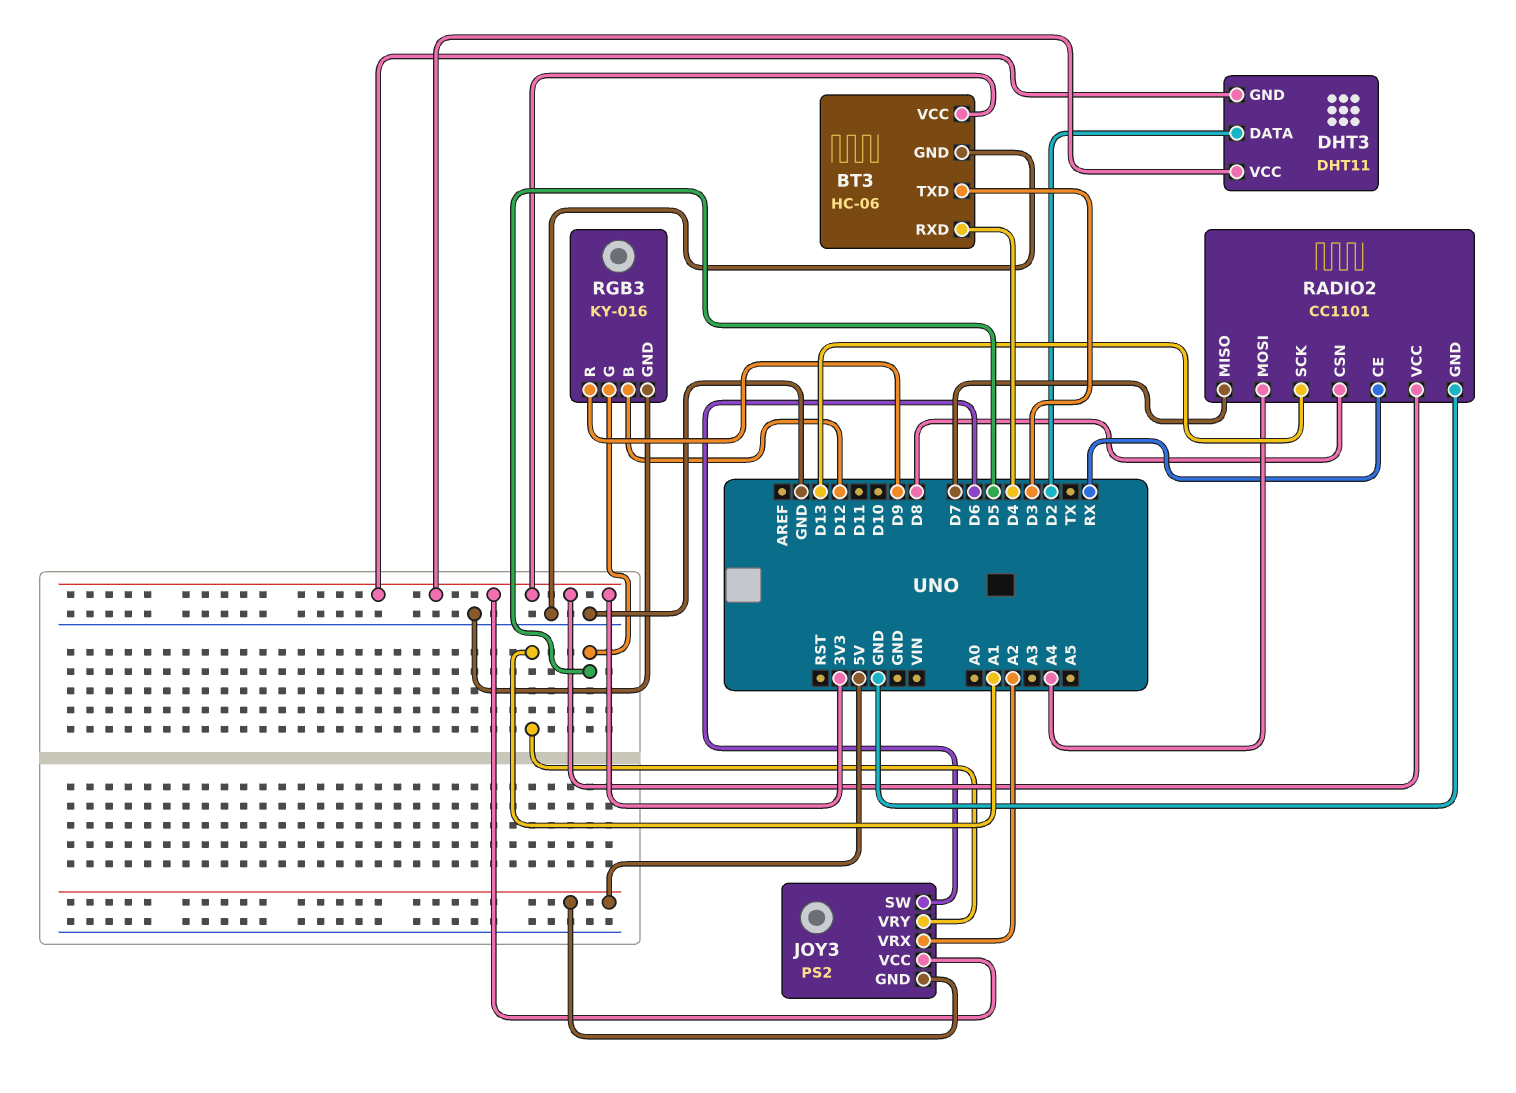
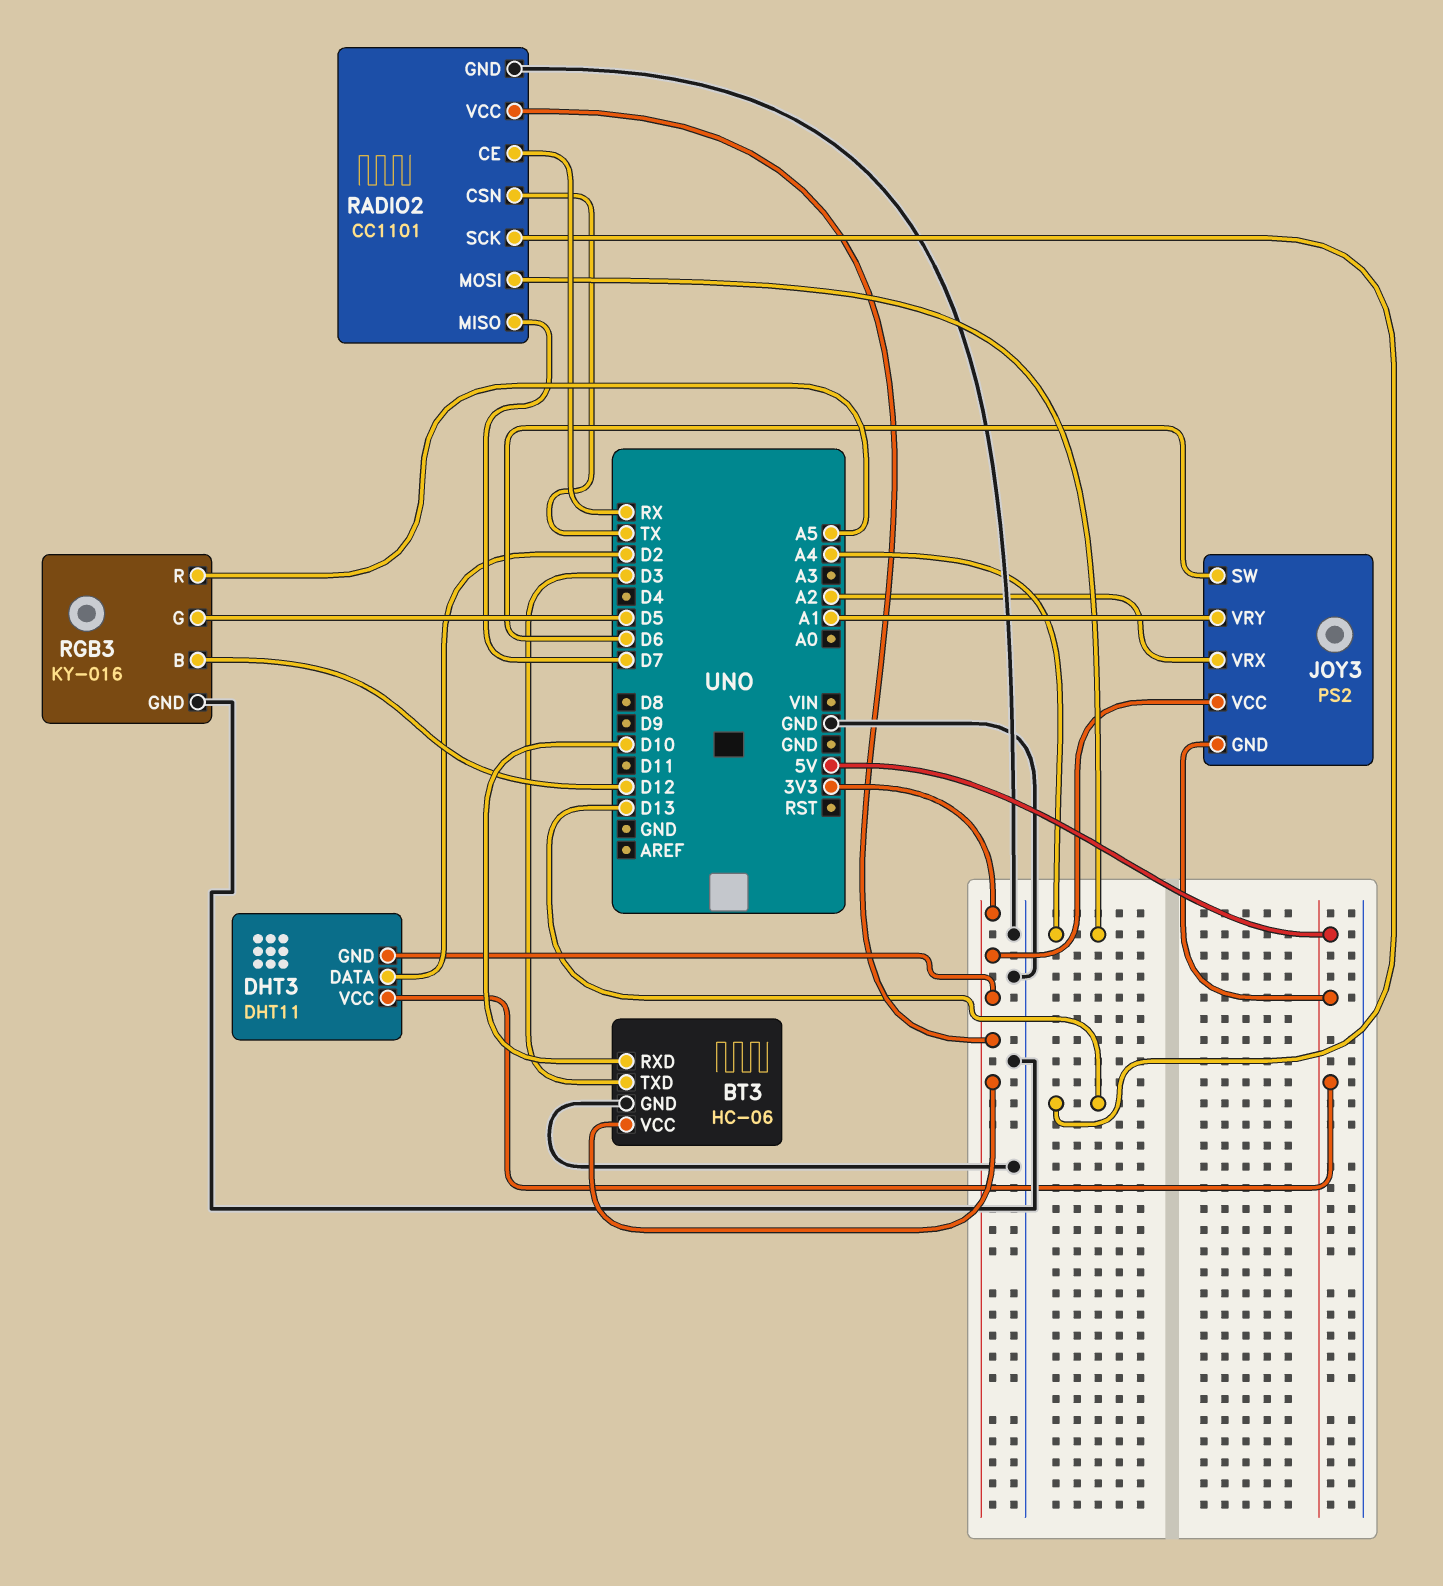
BT3 pin RXD: D4 -> D10
DHT3 pin VCC: 3V3 -> 5V
RADIO2 pin CSN: D8 -> TX
RGB3 pin R: D9 -> A5

